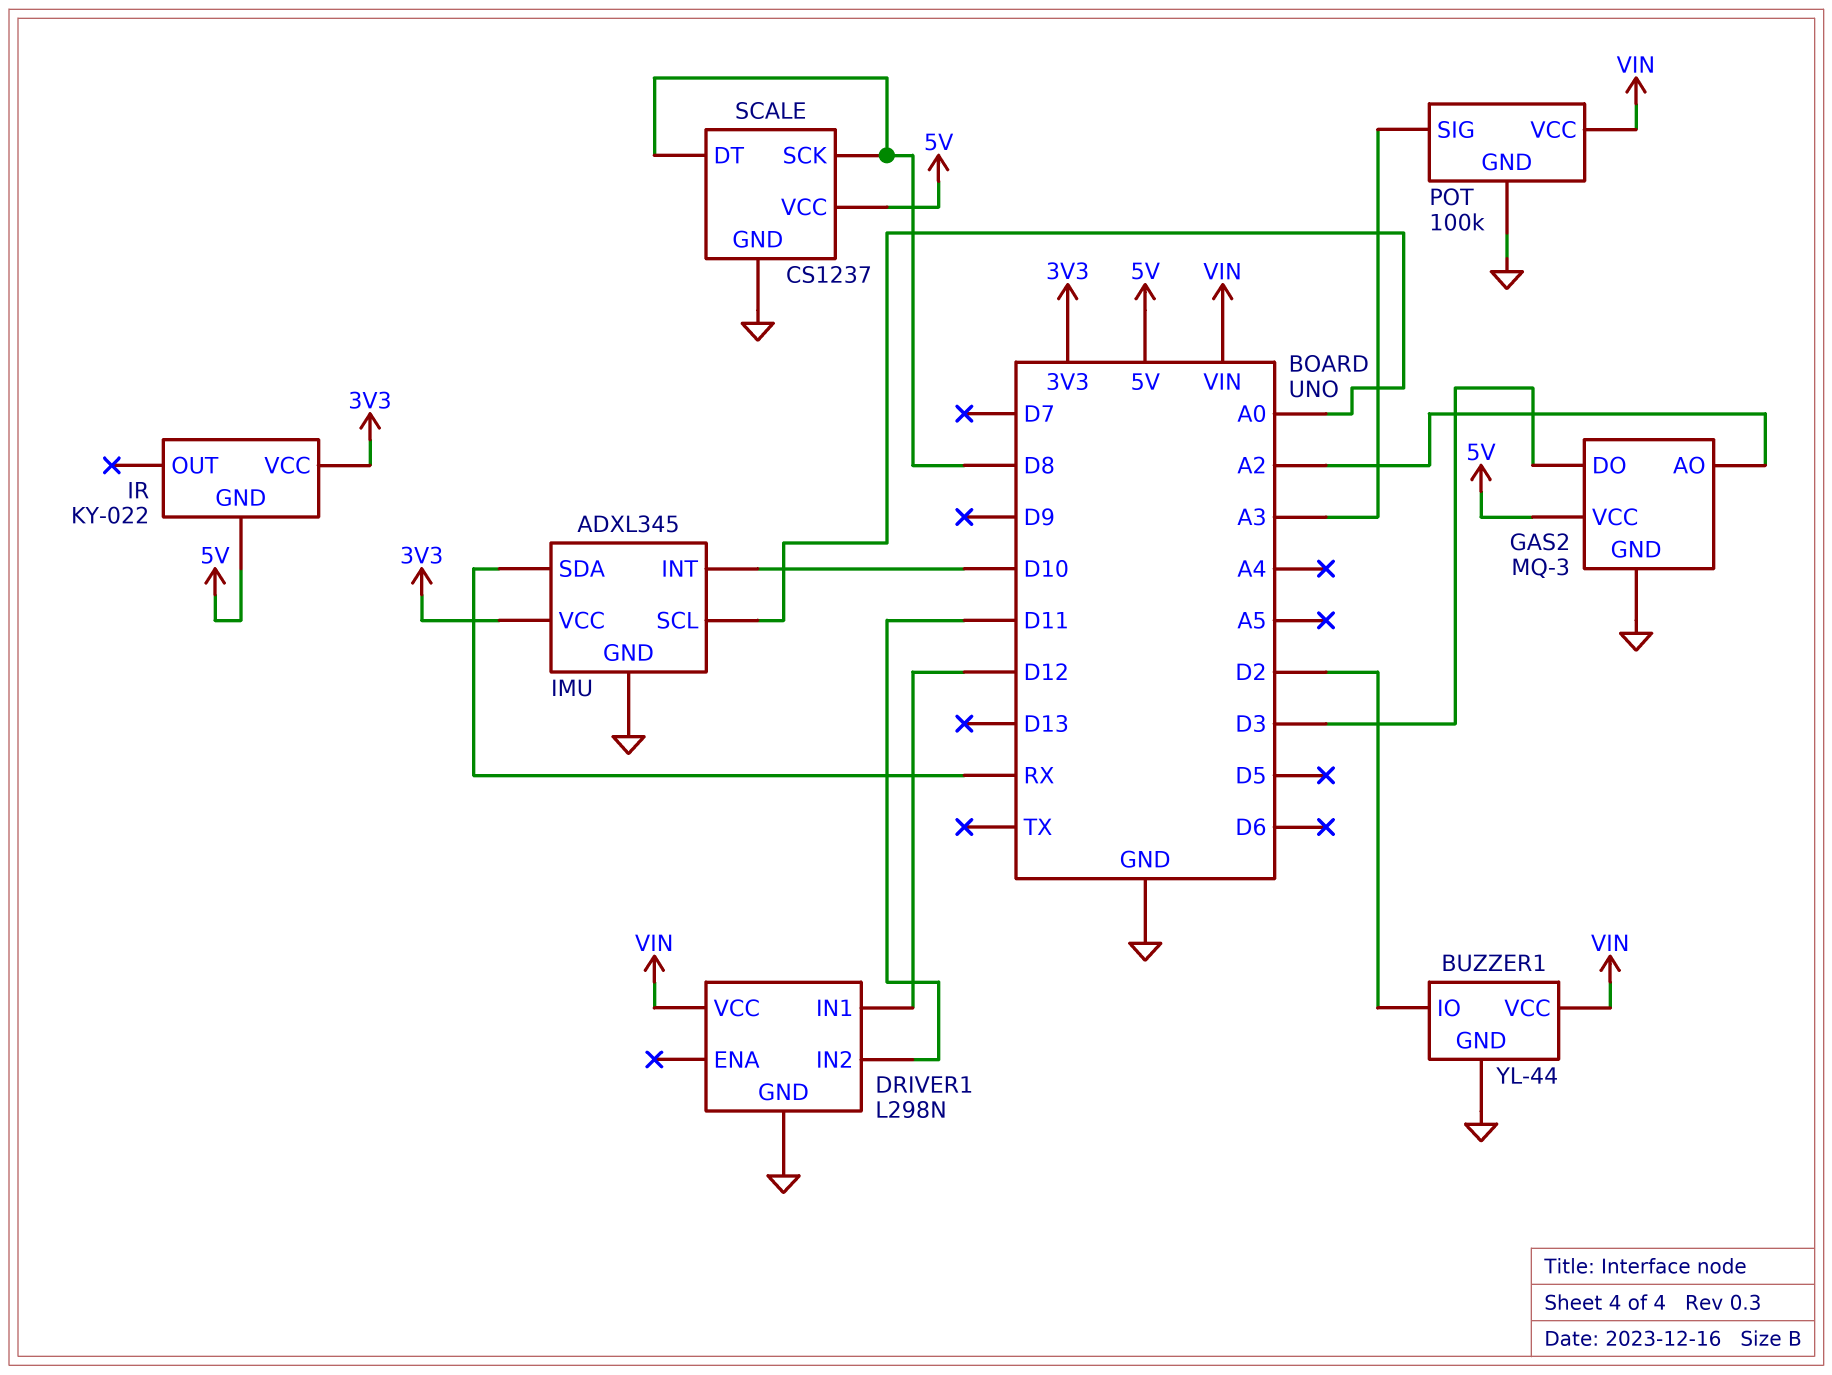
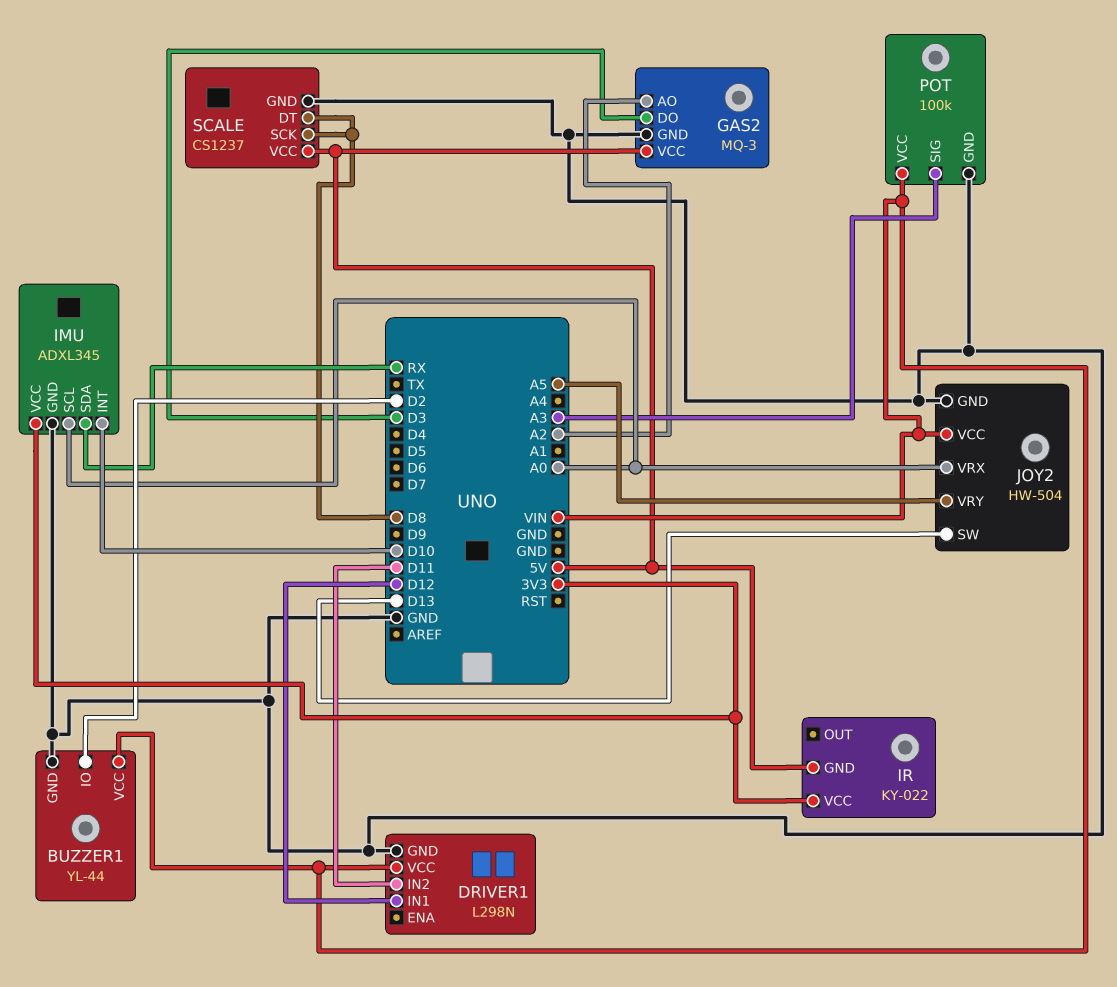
JOY2: none -> HW-504
JOY2 pin GND: none -> GND
JOY2 pin SW: none -> D13
JOY2 pin VCC: none -> VIN
JOY2 pin VRX: none -> A0
JOY2 pin VRY: none -> A5

